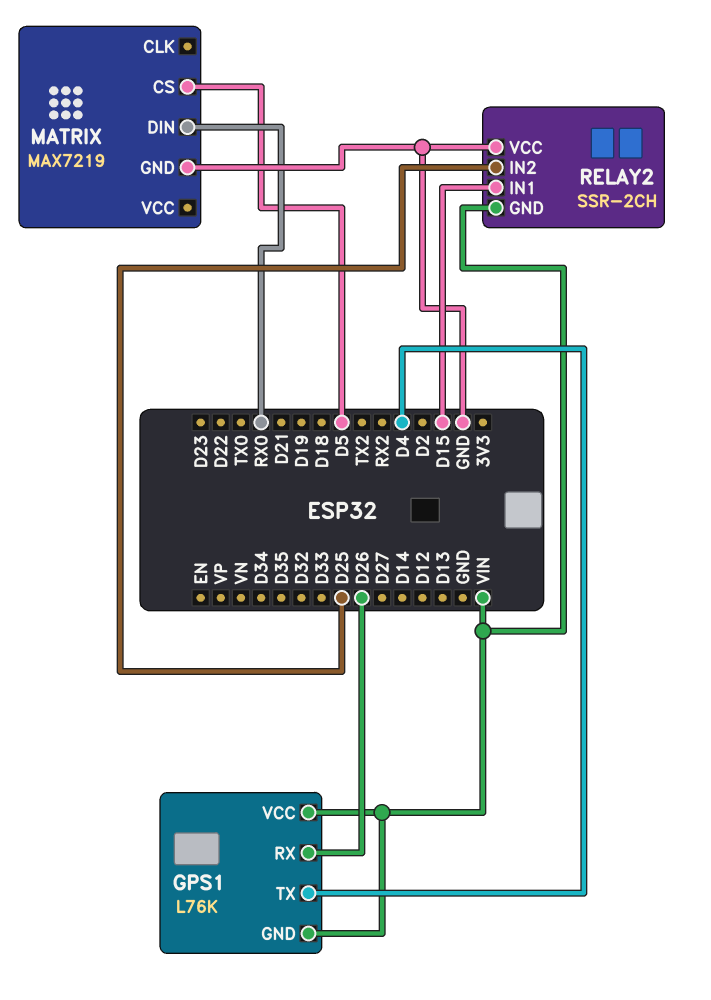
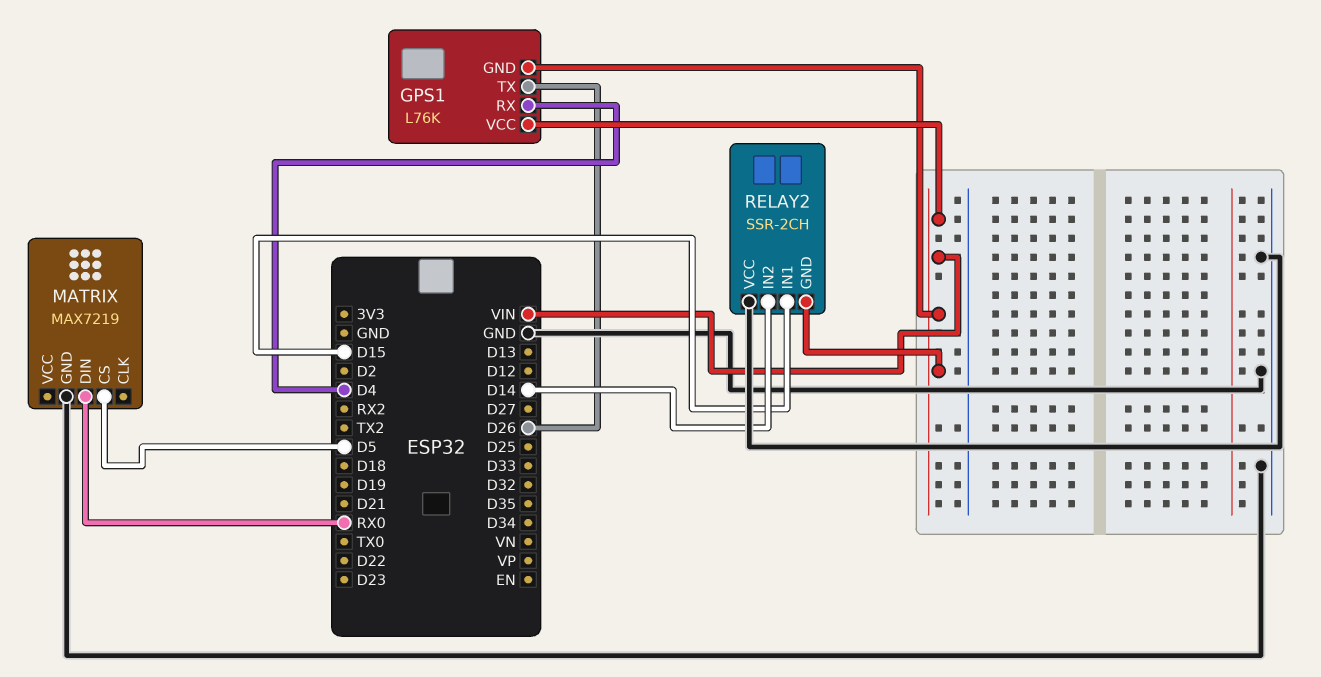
GPS1 pin RX: D26 -> D4
GPS1 pin TX: D4 -> D26
RELAY2 pin IN2: D25 -> D14

